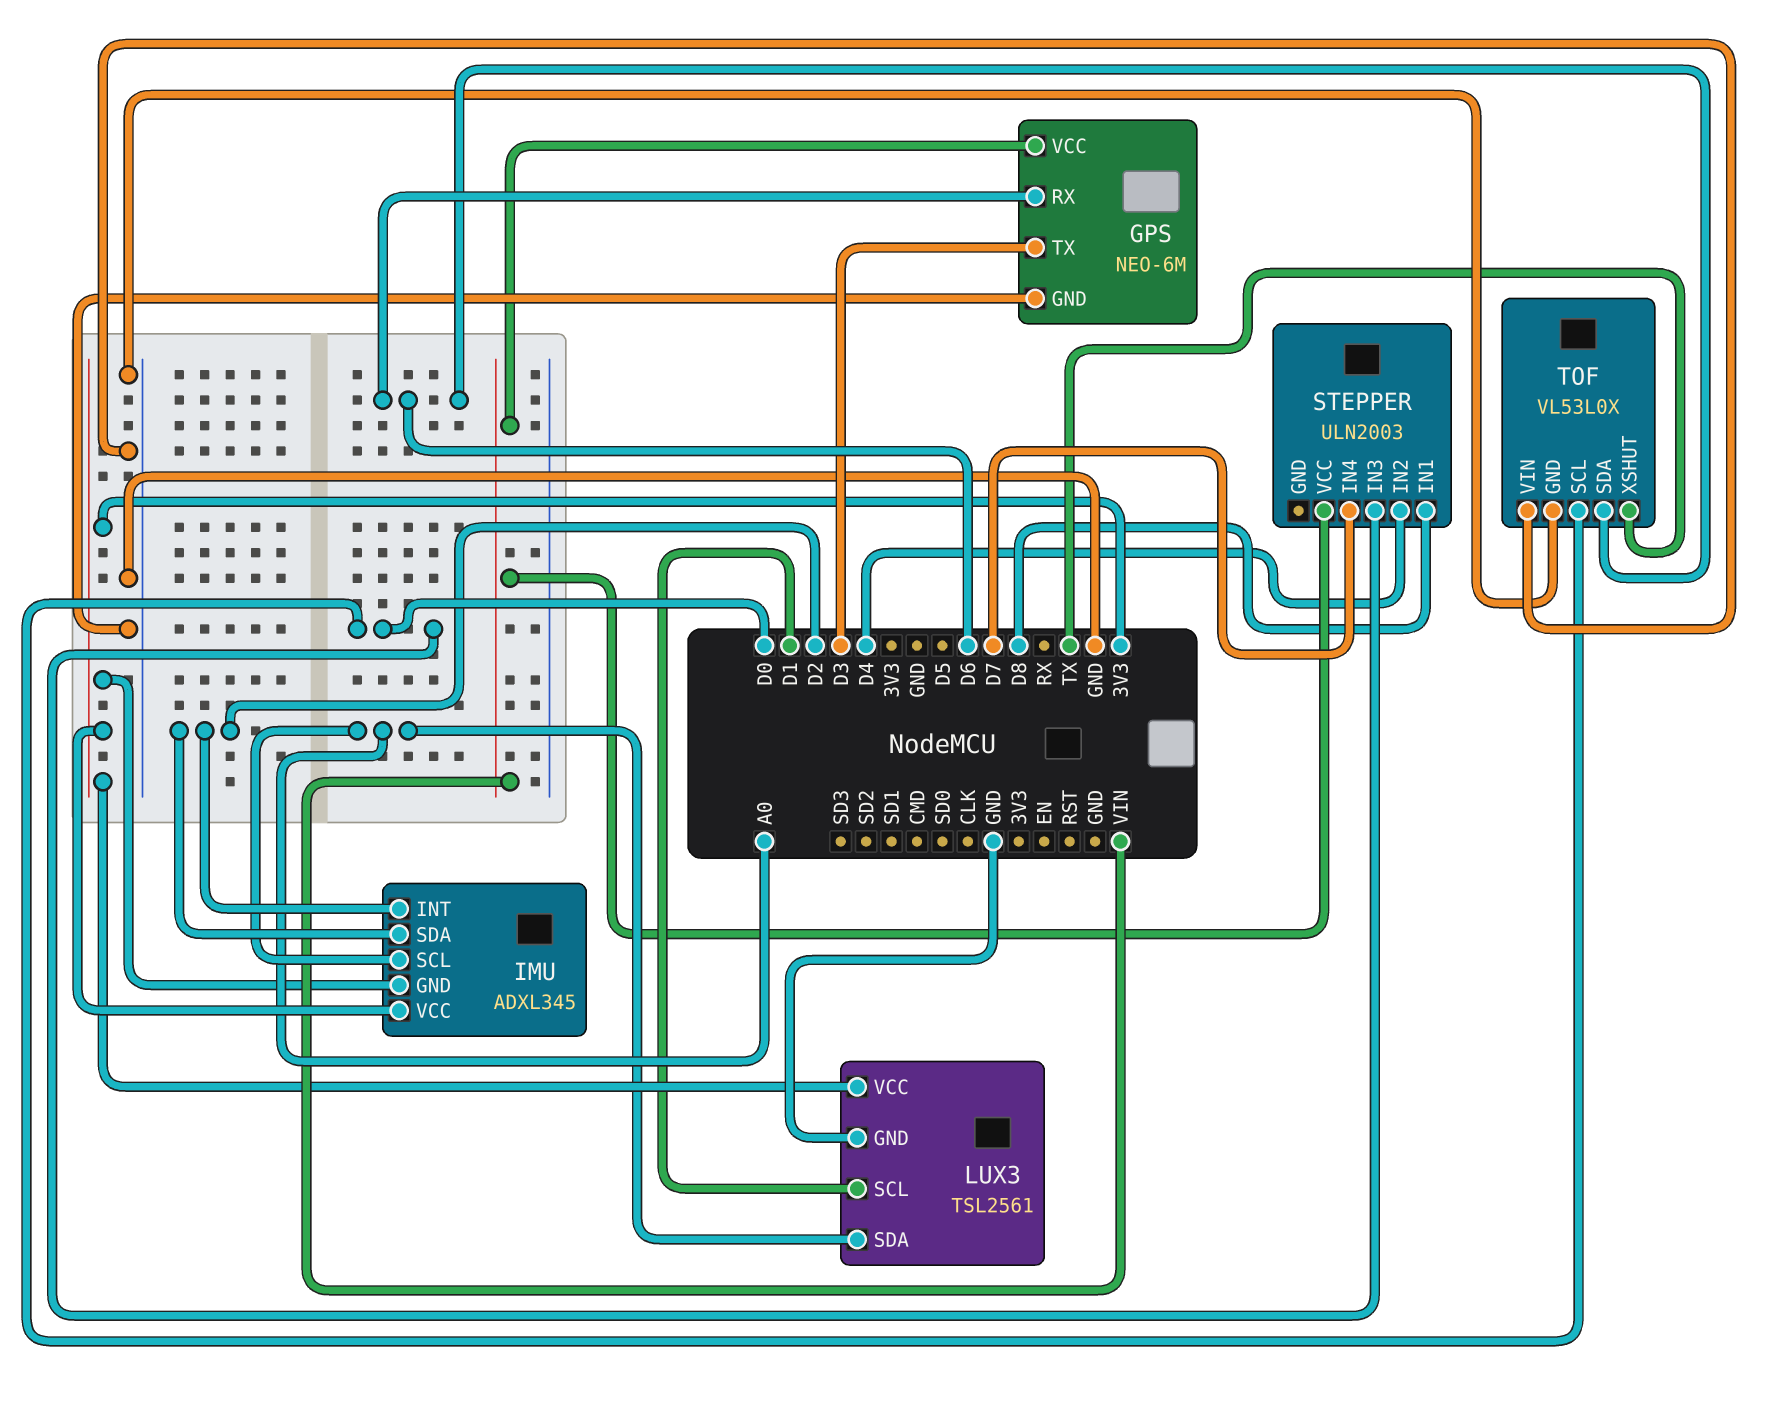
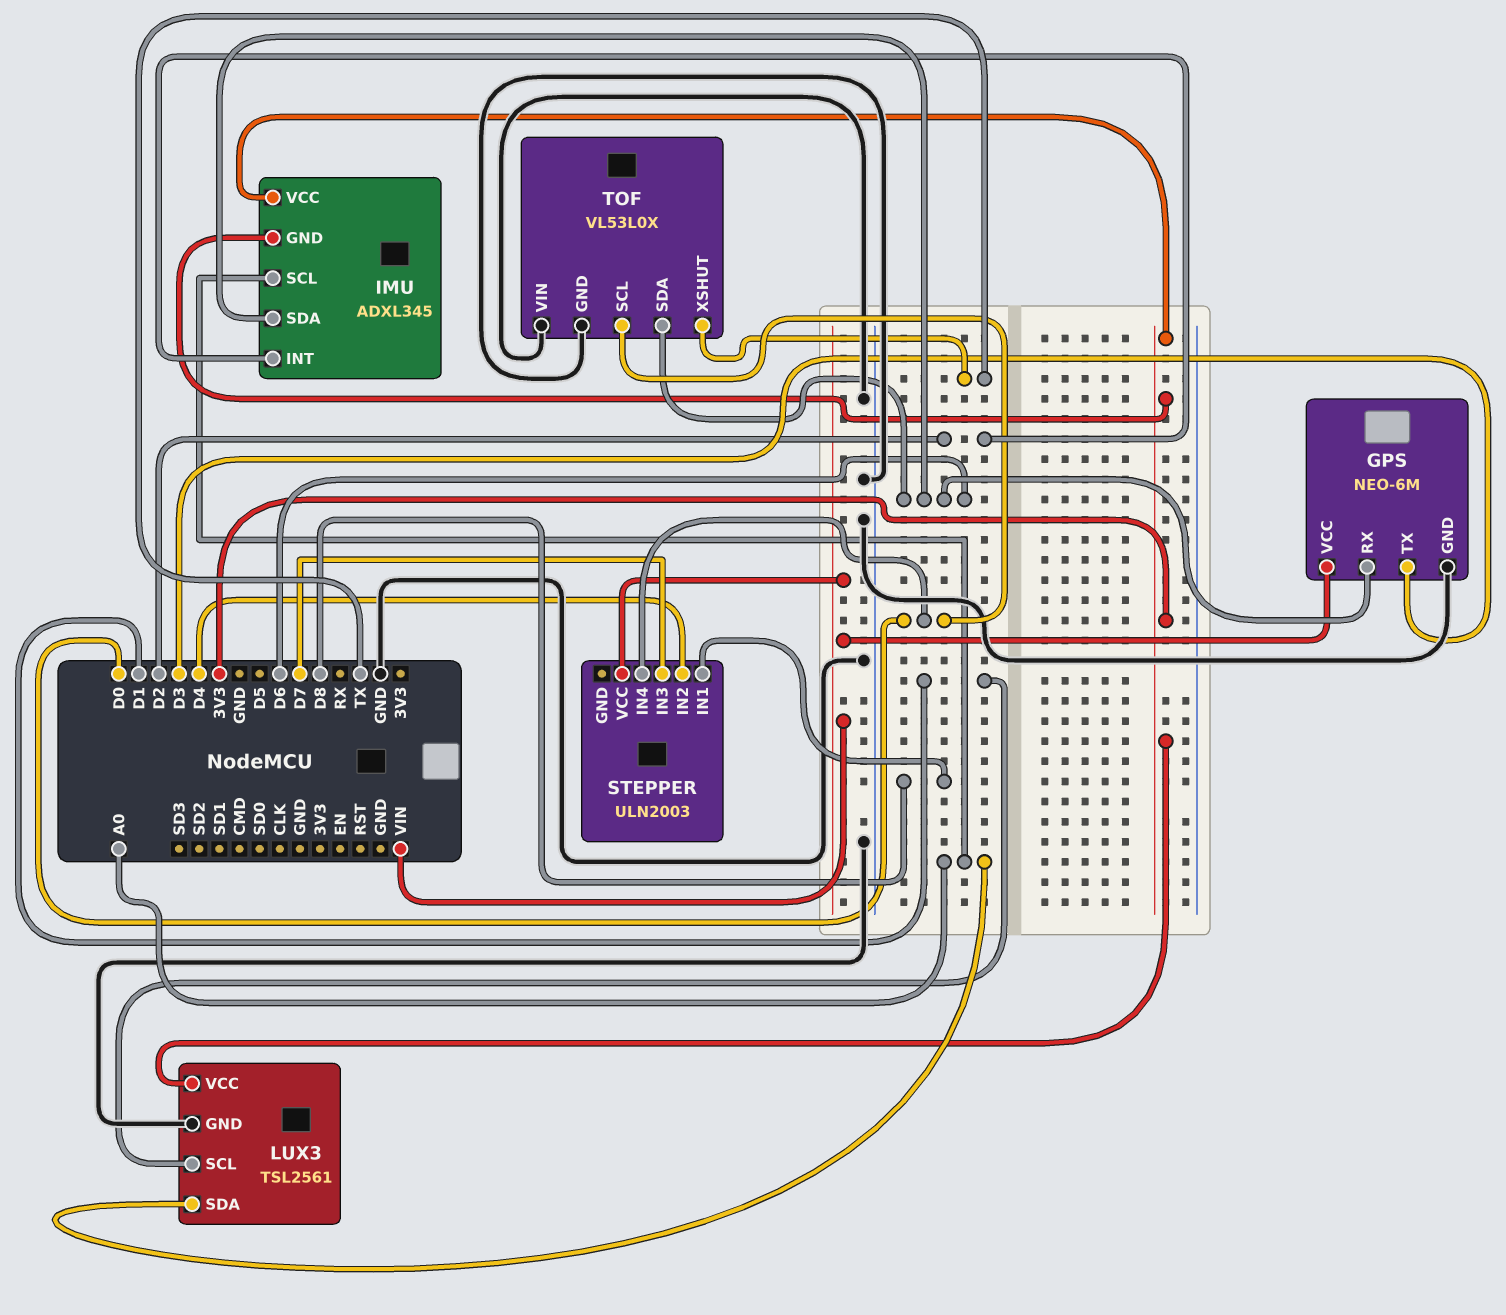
IMU pin SDA: D2 -> D6
STEPPER pin IN3: D0 -> D7
STEPPER pin IN4: D7 -> D0

